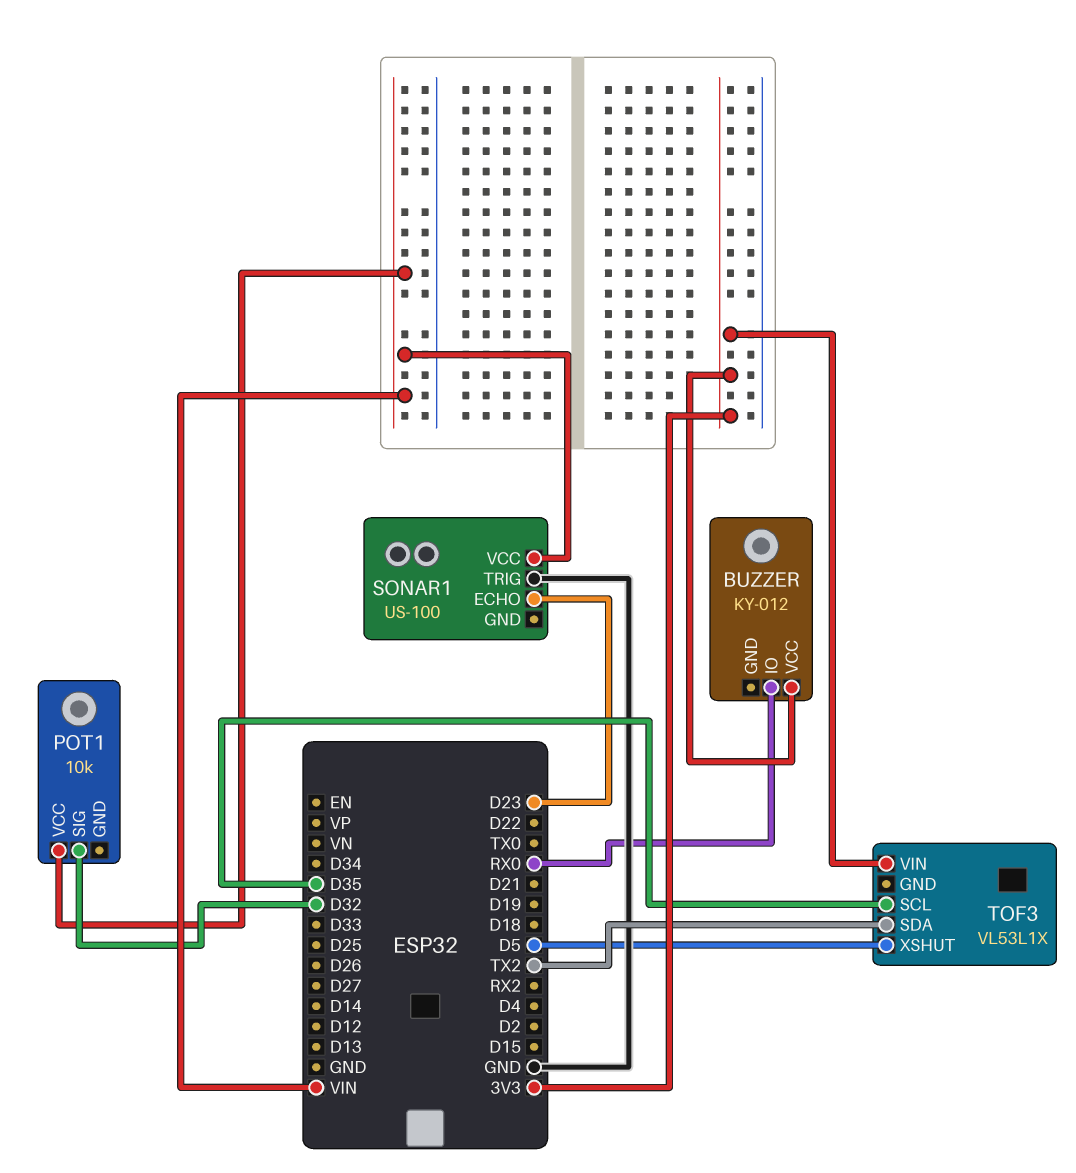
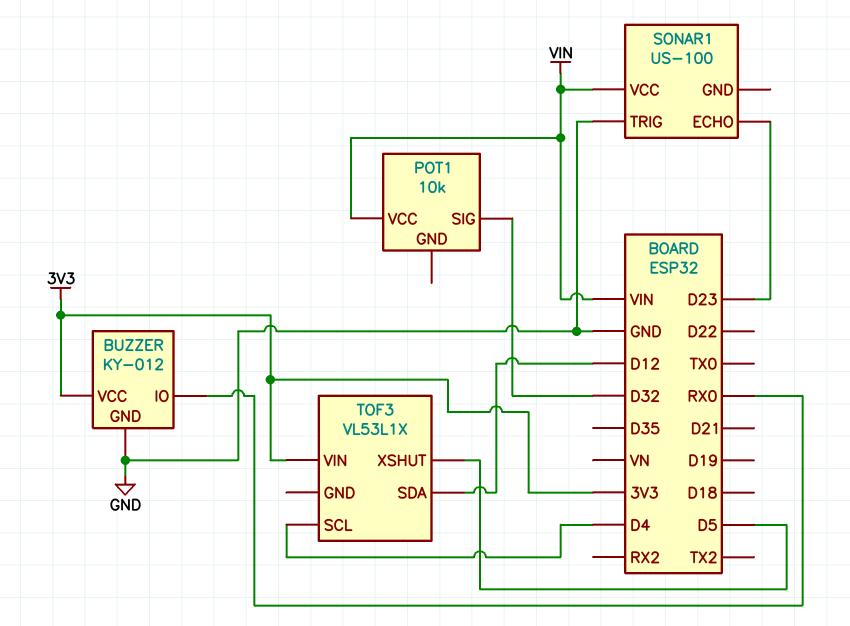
BUZZER pin GND: none -> GND
TOF3 pin SCL: D35 -> D4
TOF3 pin SDA: TX2 -> D12

